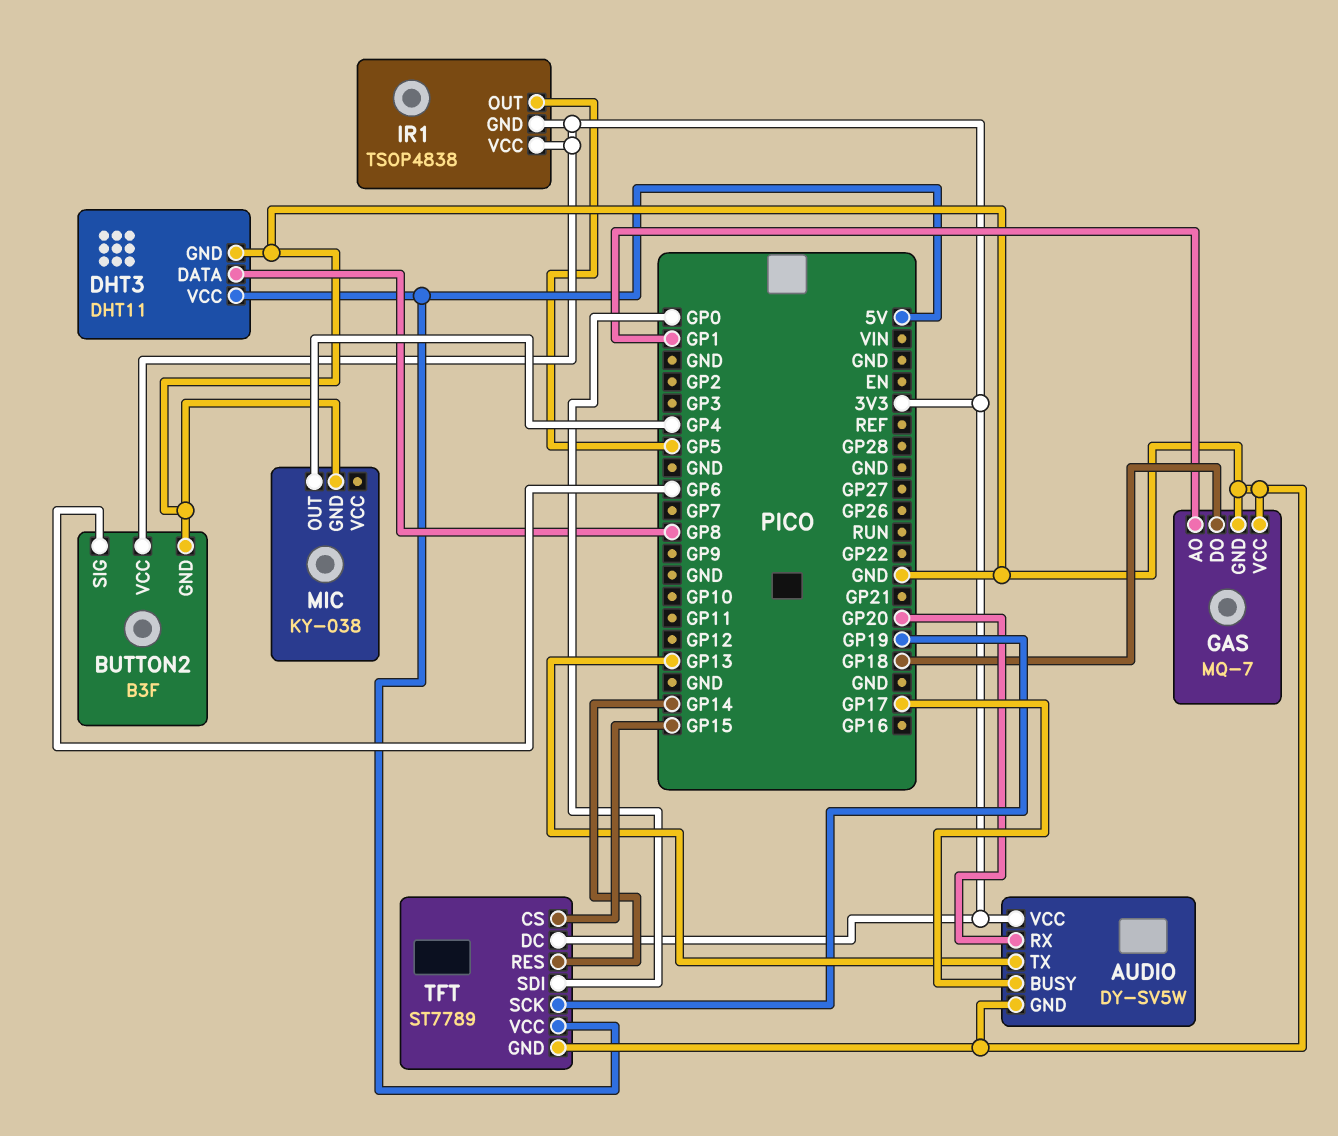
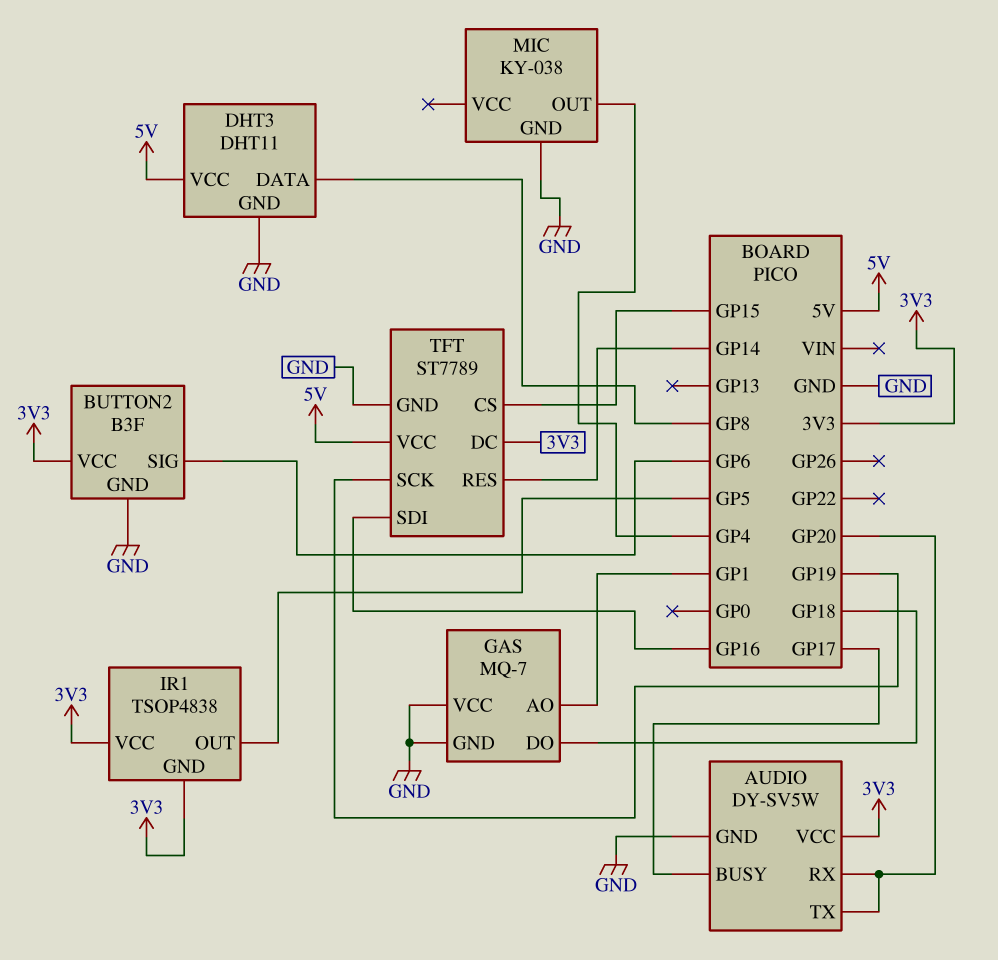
AUDIO pin TX: GP13 -> GP20
TFT pin SDI: GP0 -> GP16

